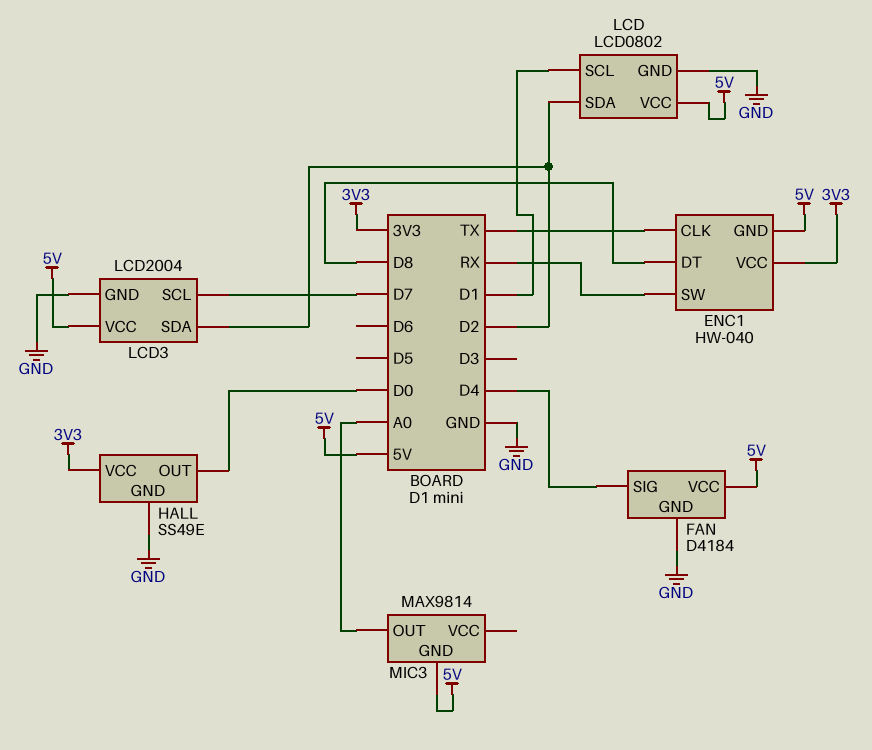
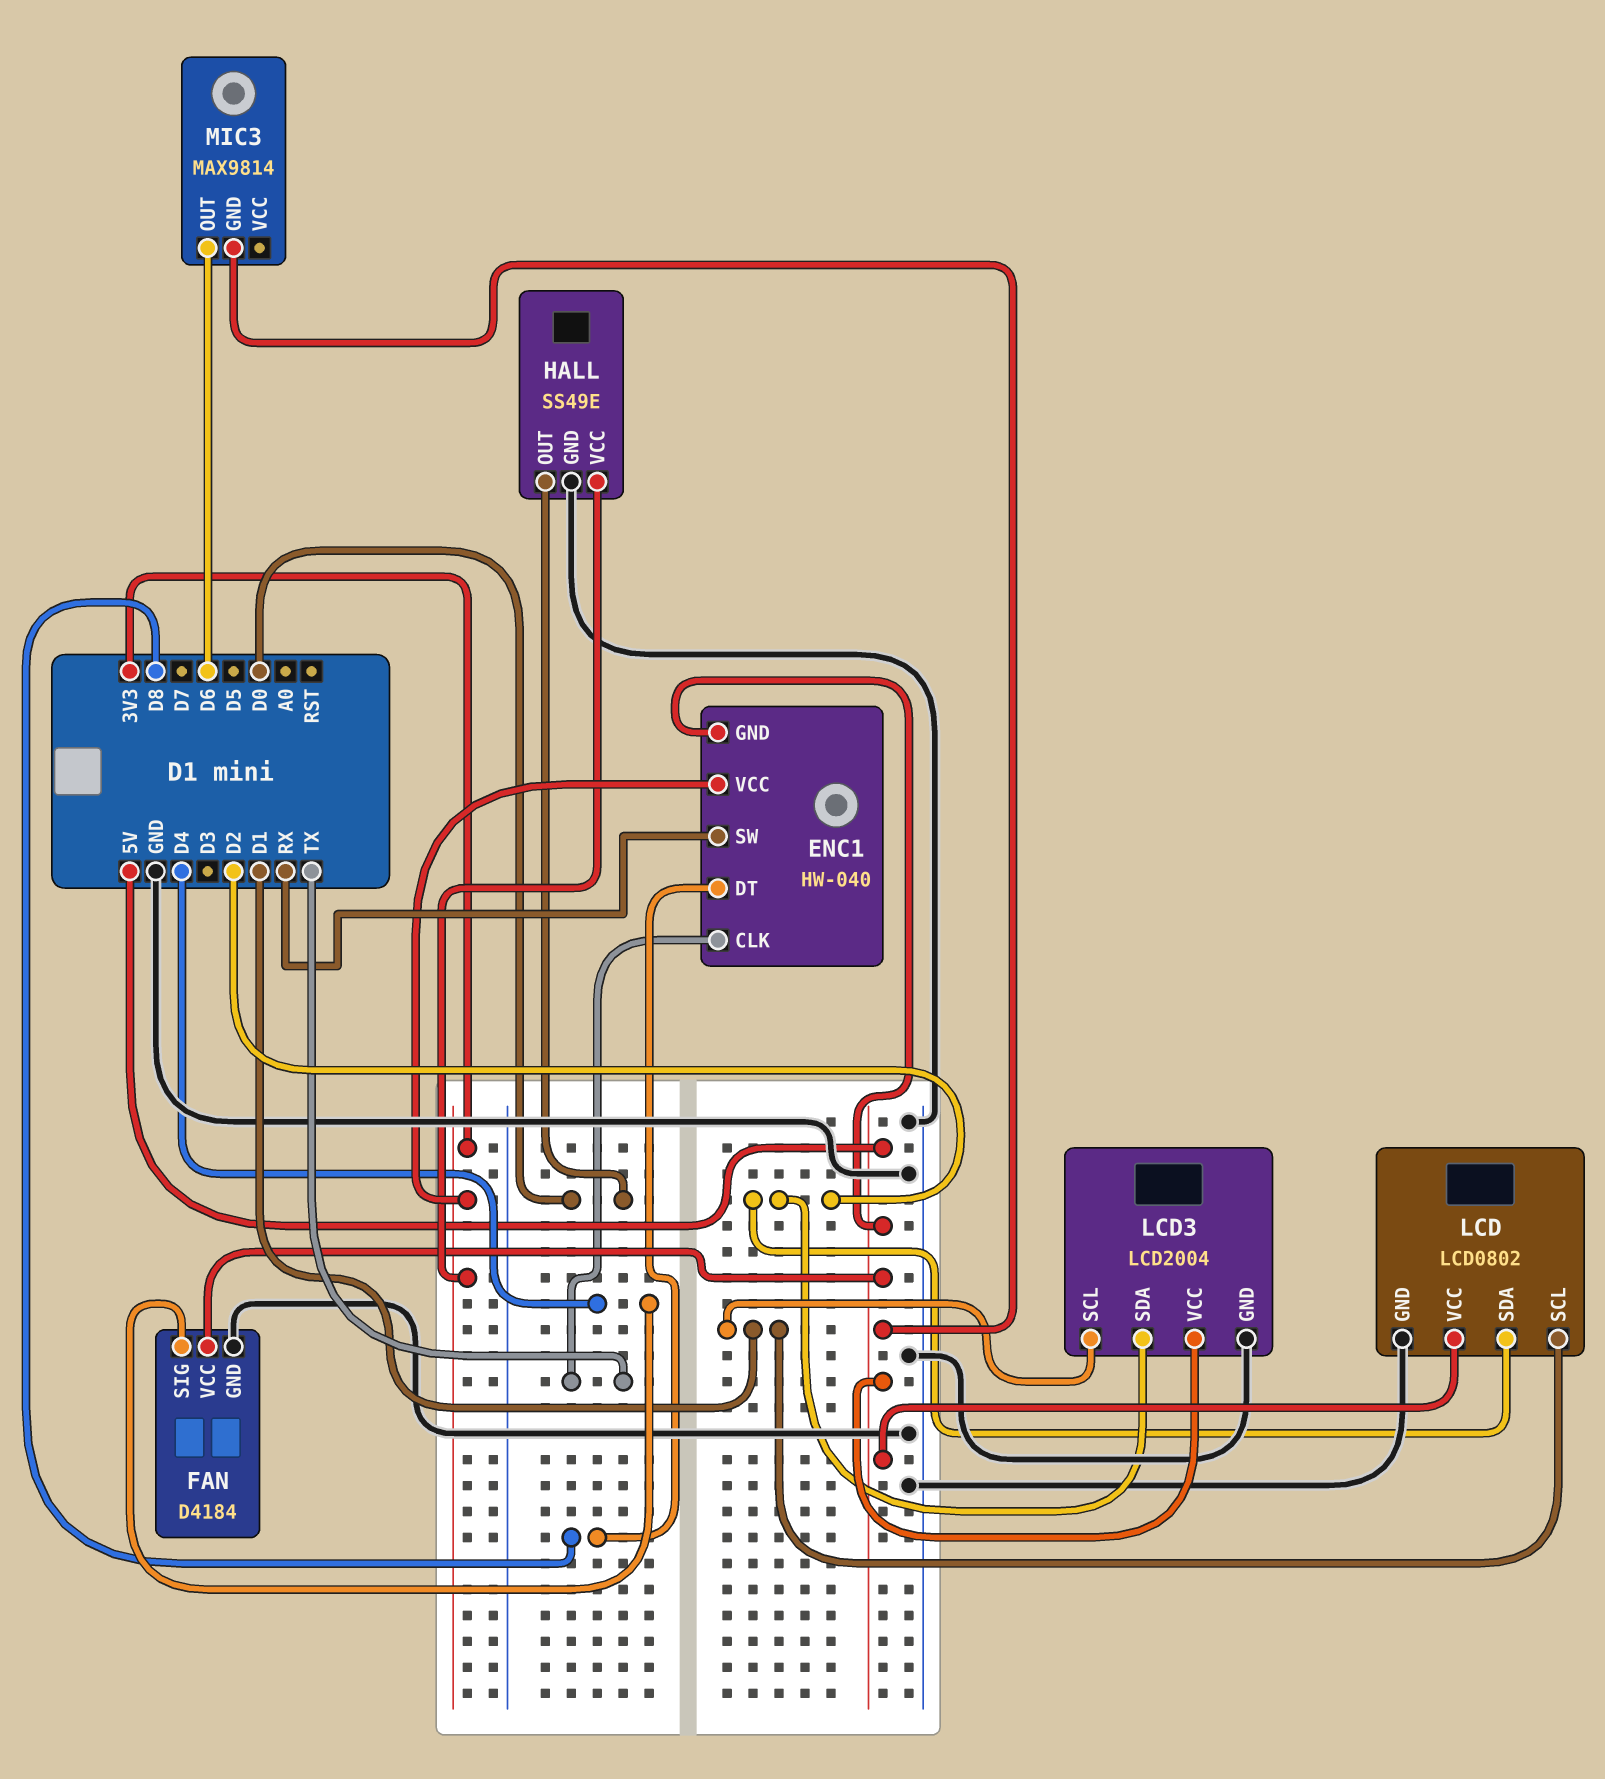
LCD3 pin SCL: D7 -> D1
MIC3 pin OUT: A0 -> D6

